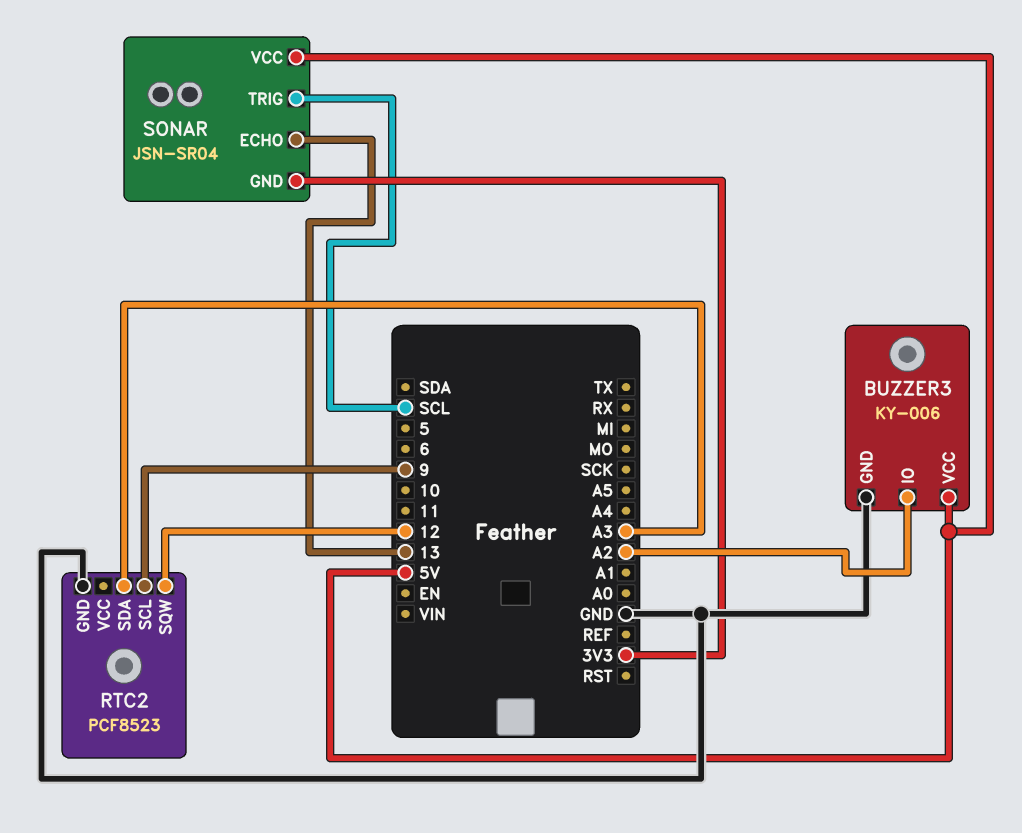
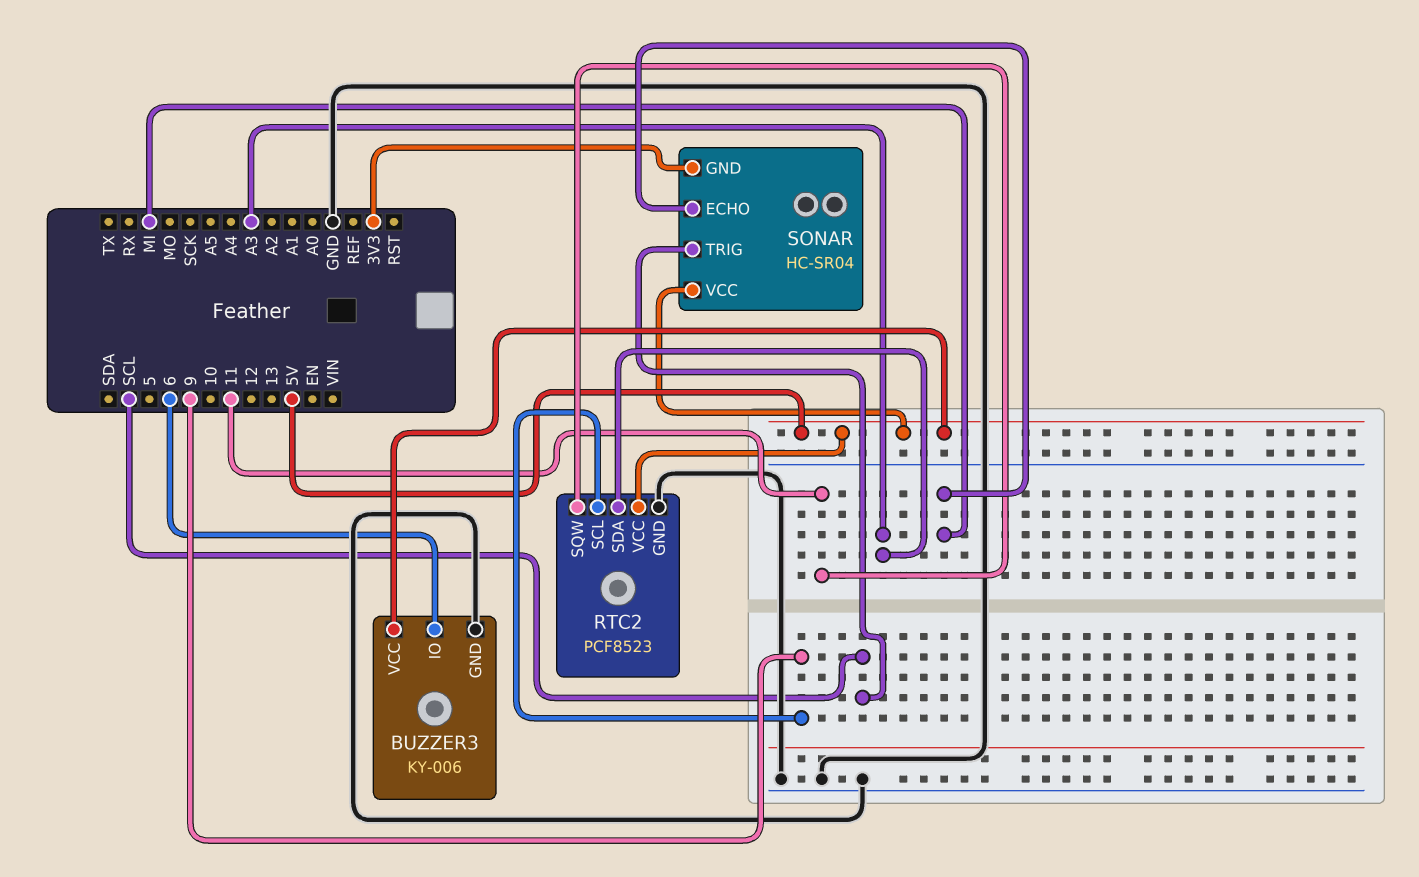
BUZZER3 pin IO: A2 -> 6
RTC2 pin SQW: 12 -> 11
RTC2 pin VCC: none -> 5V
SONAR: JSN-SR04 -> HC-SR04
SONAR pin ECHO: 13 -> MI

